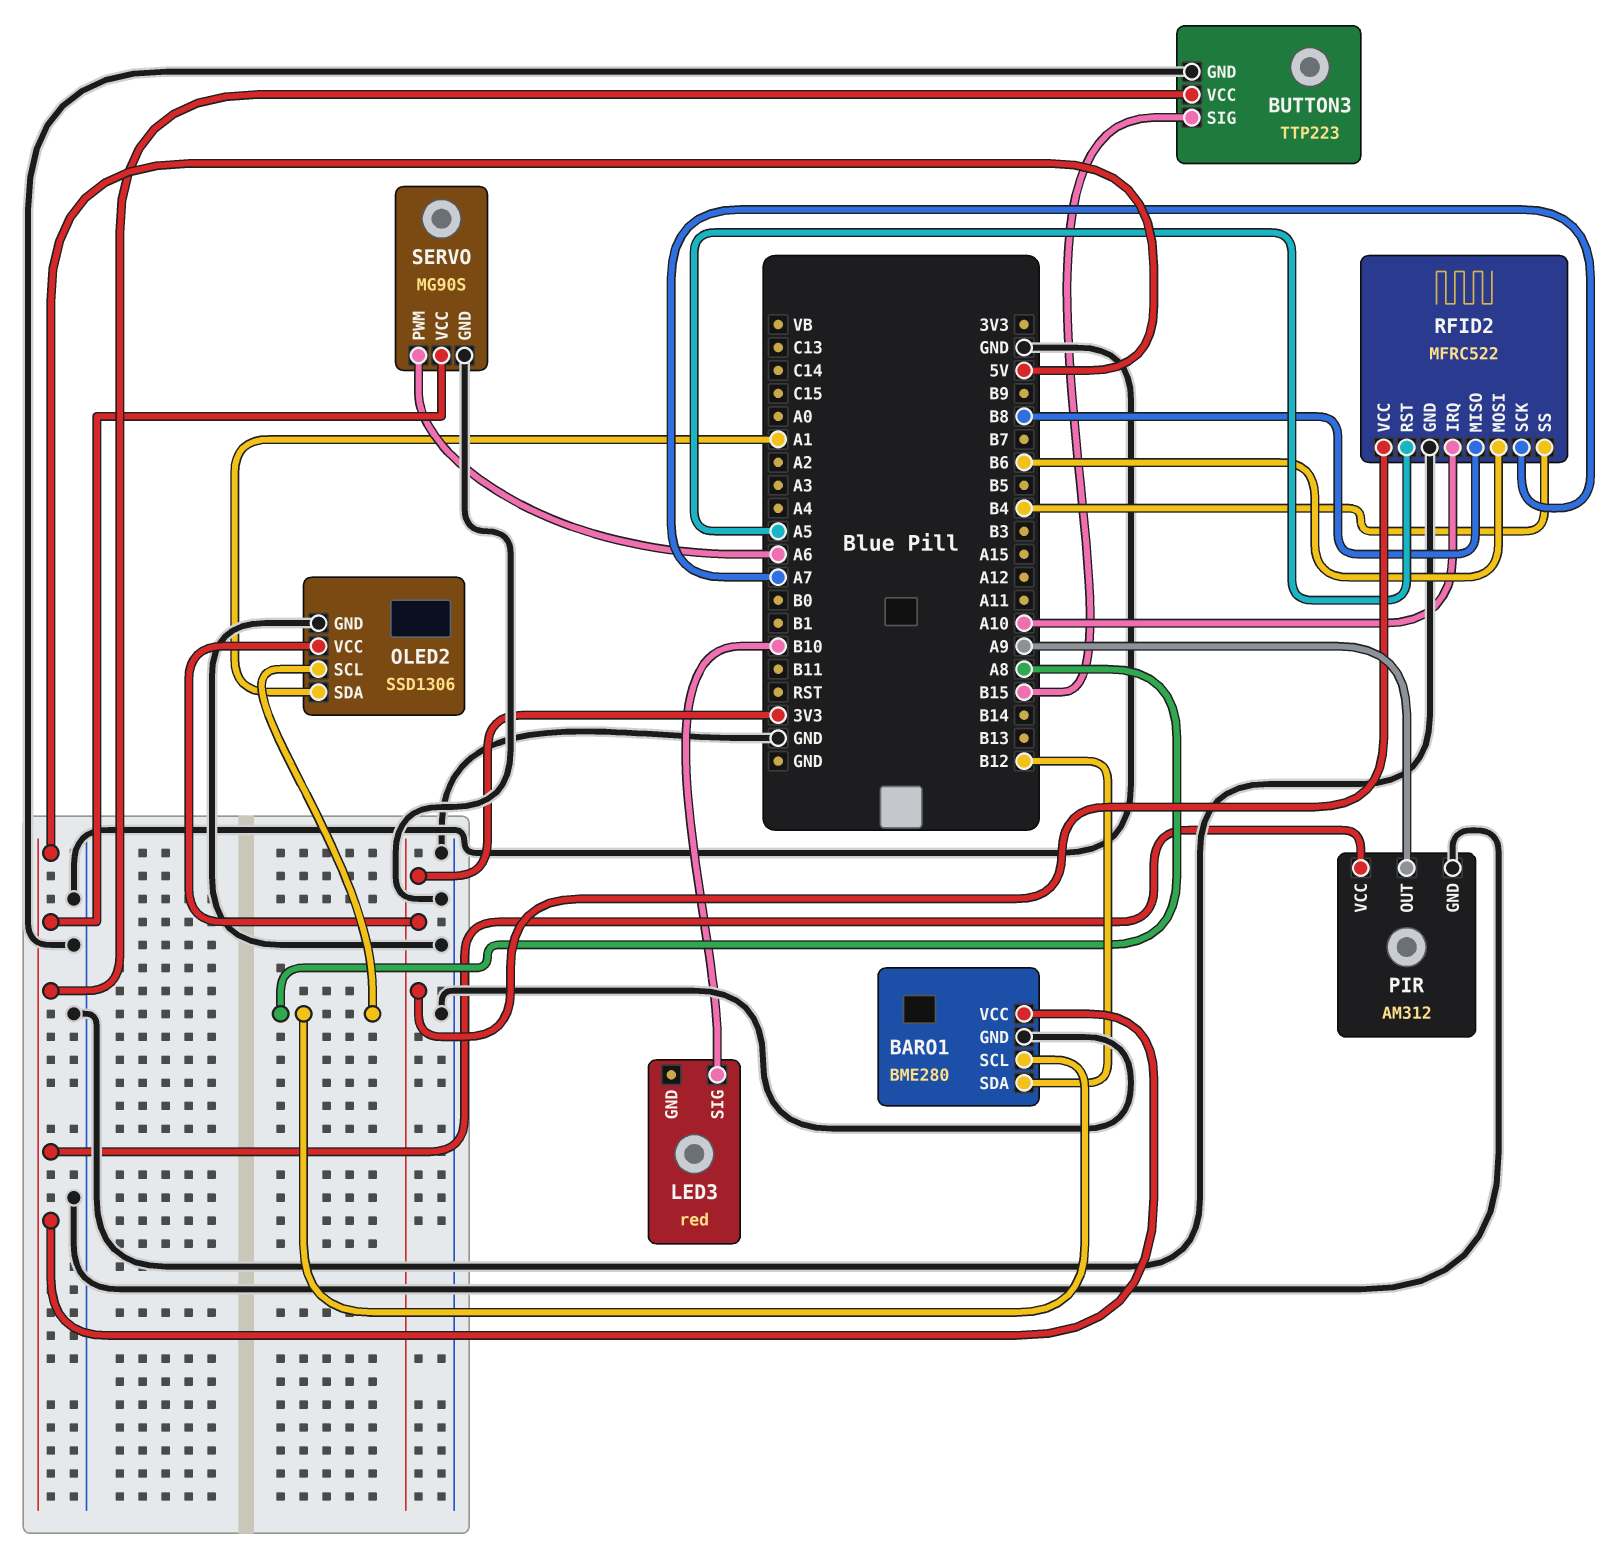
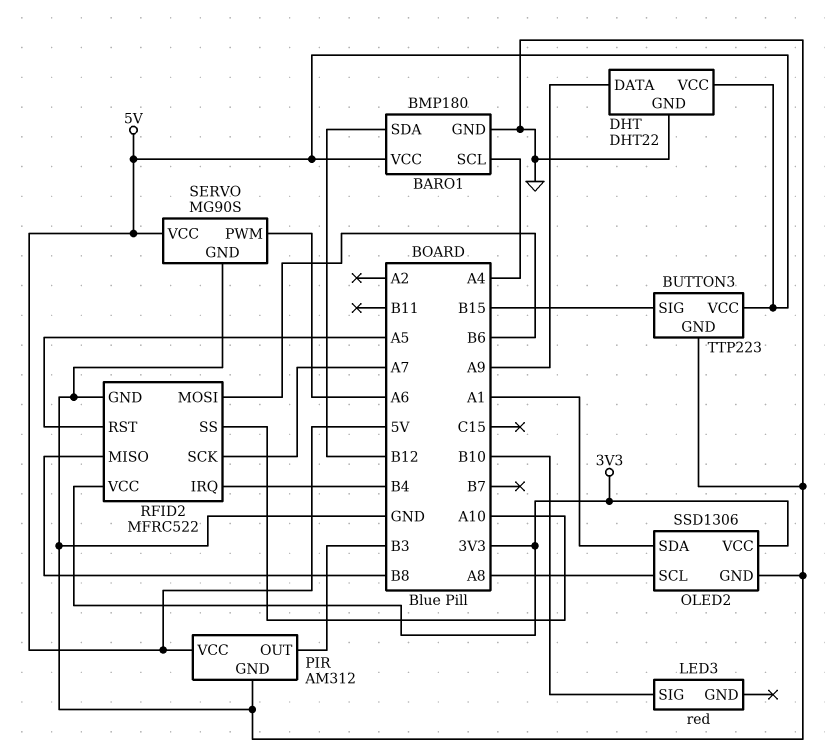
BARO1: BME280 -> BMP180
BARO1 pin SCL: A8 -> A4
DHT: none -> DHT22
DHT pin DATA: none -> A9
DHT pin GND: none -> GND
DHT pin VCC: none -> 5V
PIR pin OUT: A9 -> B3
RFID2 pin IRQ: A10 -> B4
RFID2 pin SS: B4 -> A10

